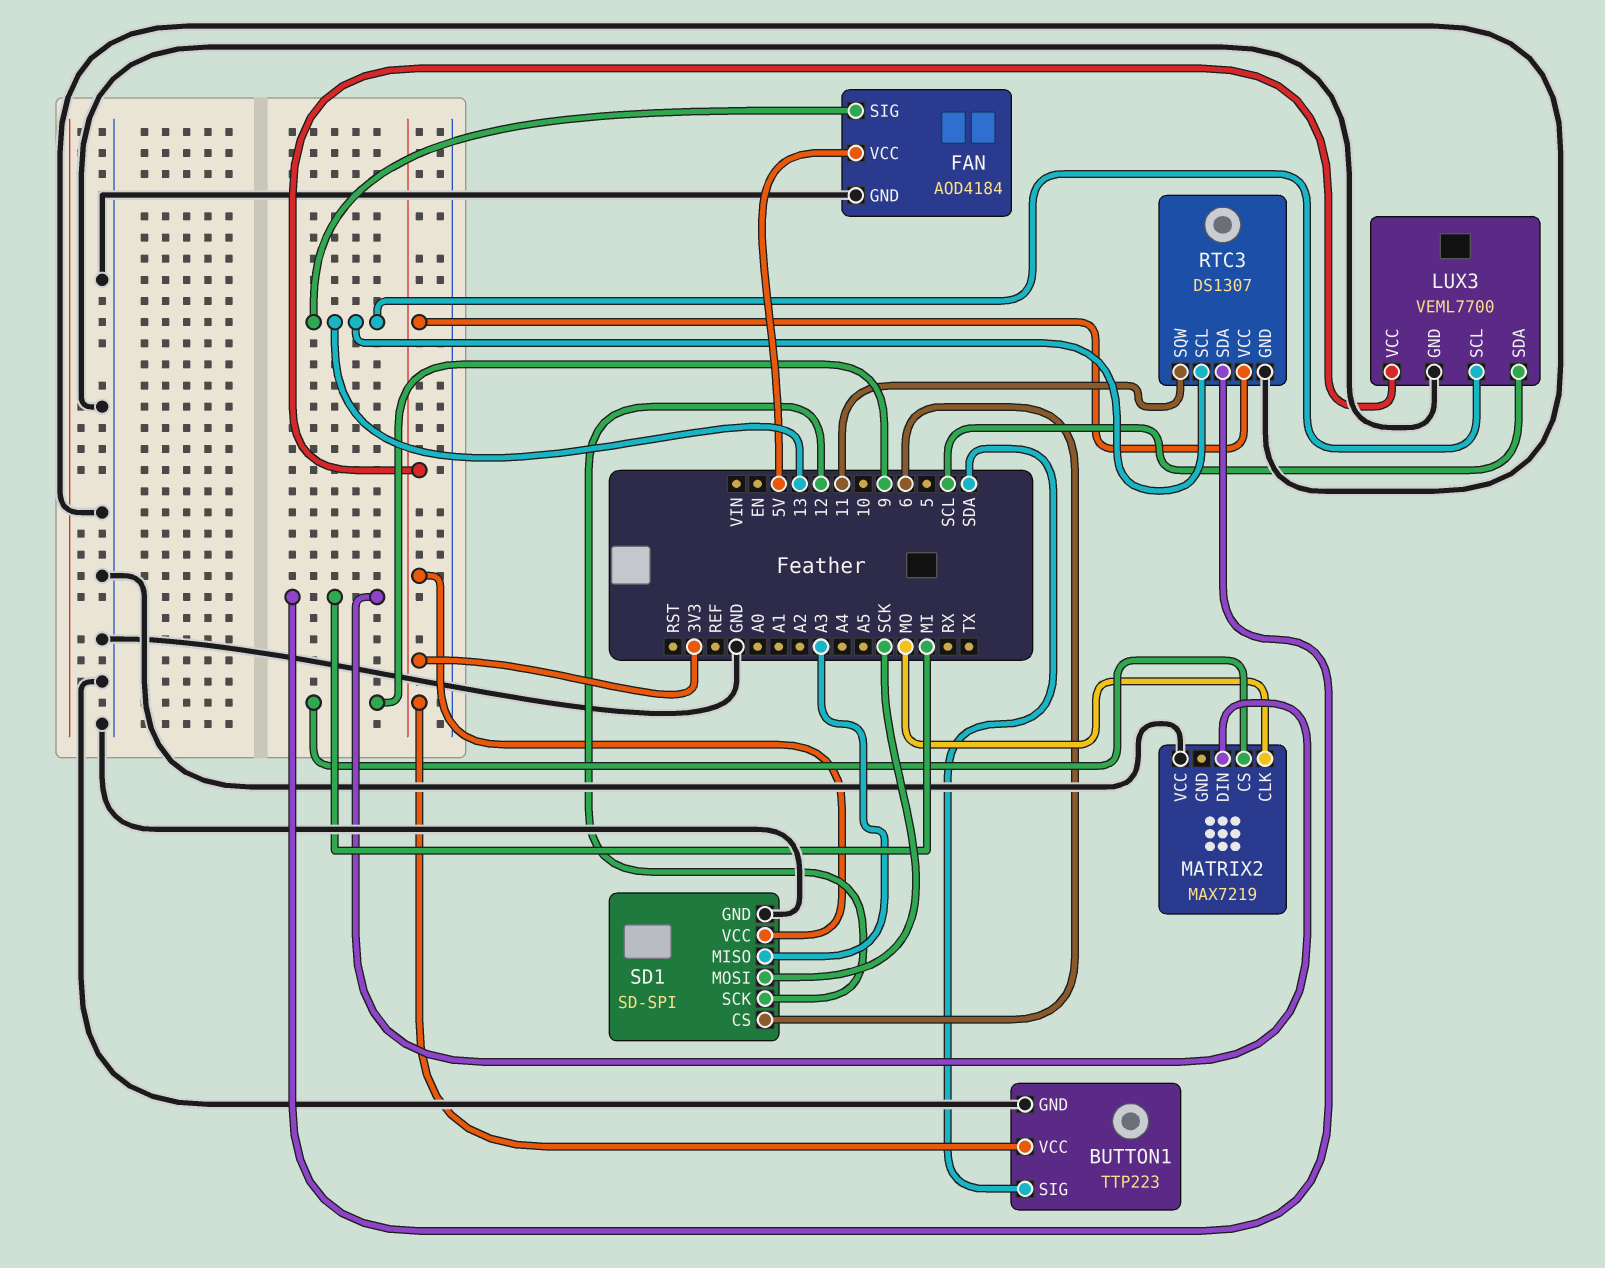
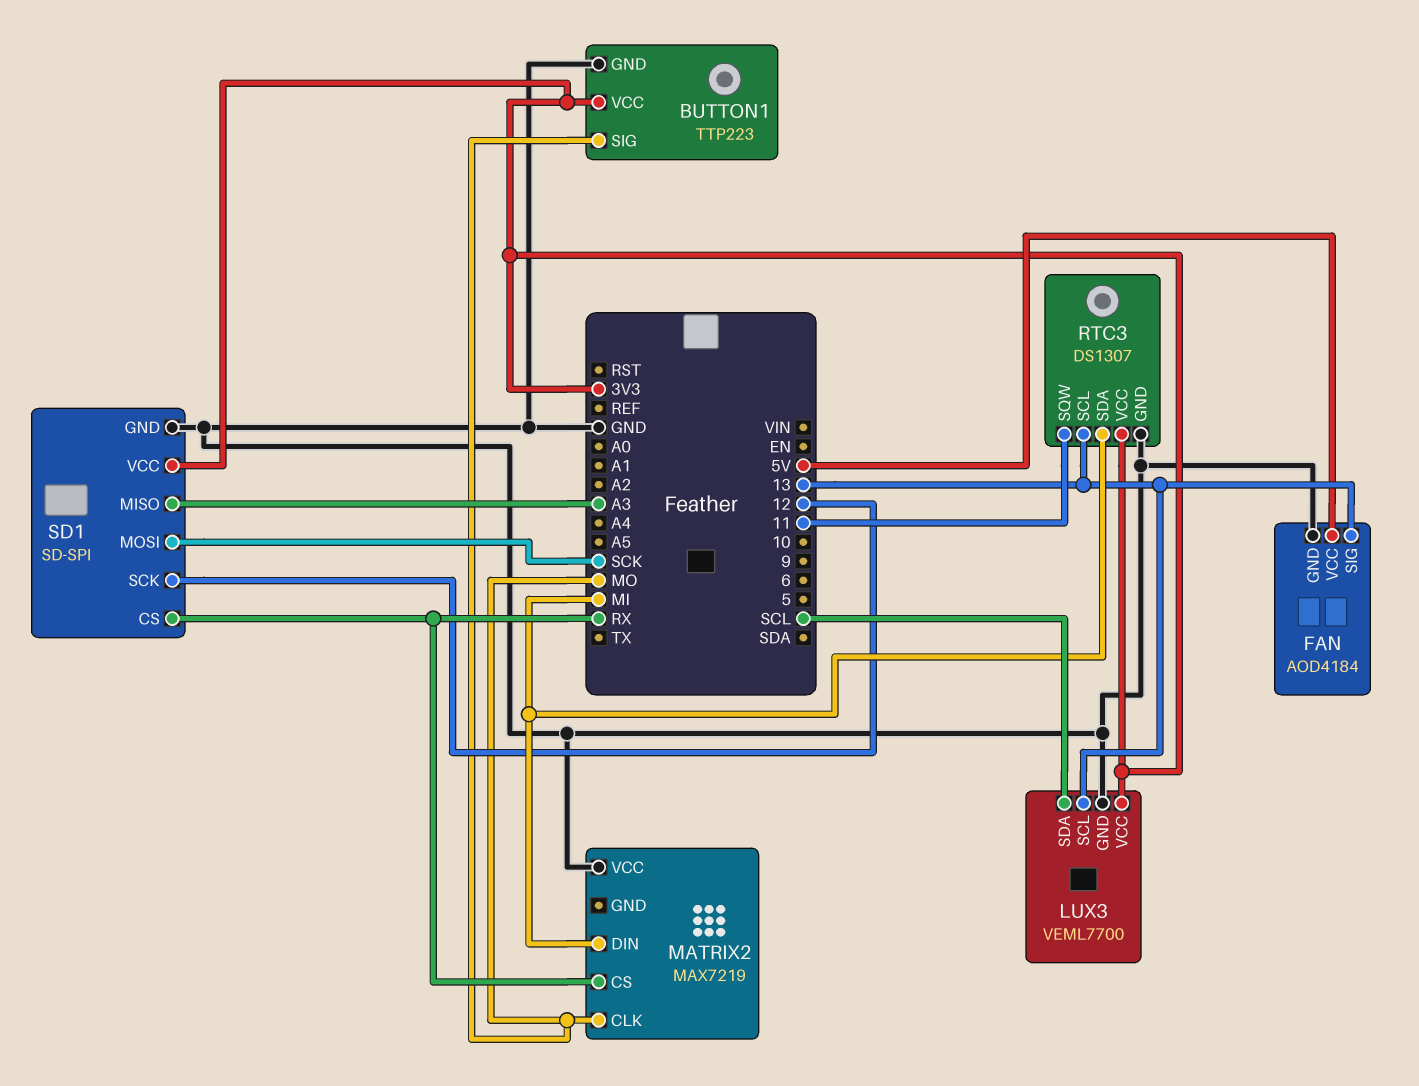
BUTTON1 pin SIG: SDA -> MO
MATRIX2 pin CS: 9 -> RX
SD1 pin CS: 6 -> RX

